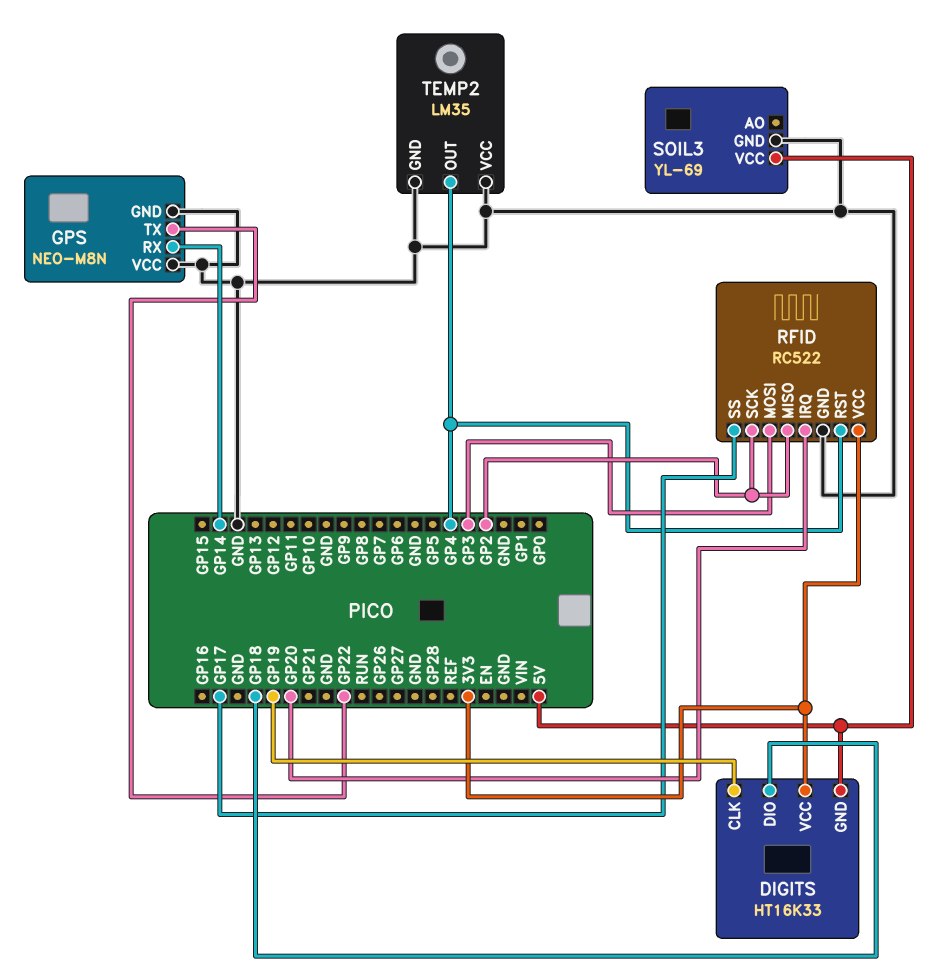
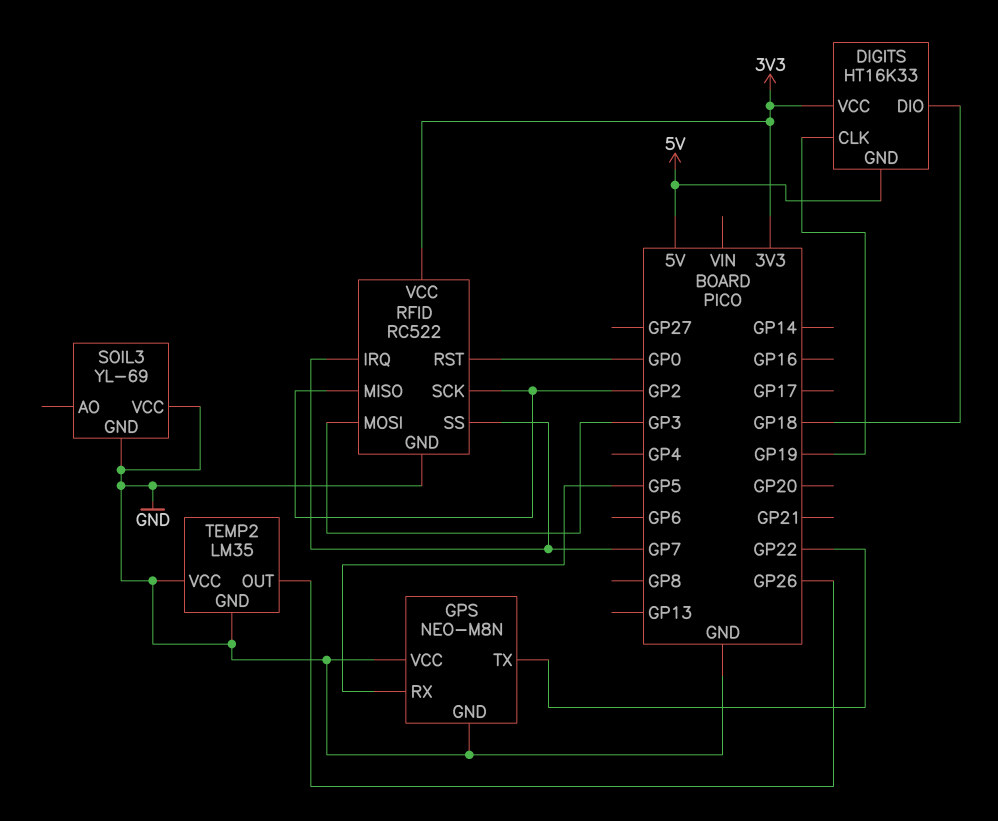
GPS pin RX: GP14 -> GP5
RFID pin IRQ: GP20 -> GP7
RFID pin RST: GP4 -> GP0
RFID pin SS: GP17 -> GP7
SOIL3 pin VCC: 5V -> GND
TEMP2 pin OUT: GP4 -> GP26

